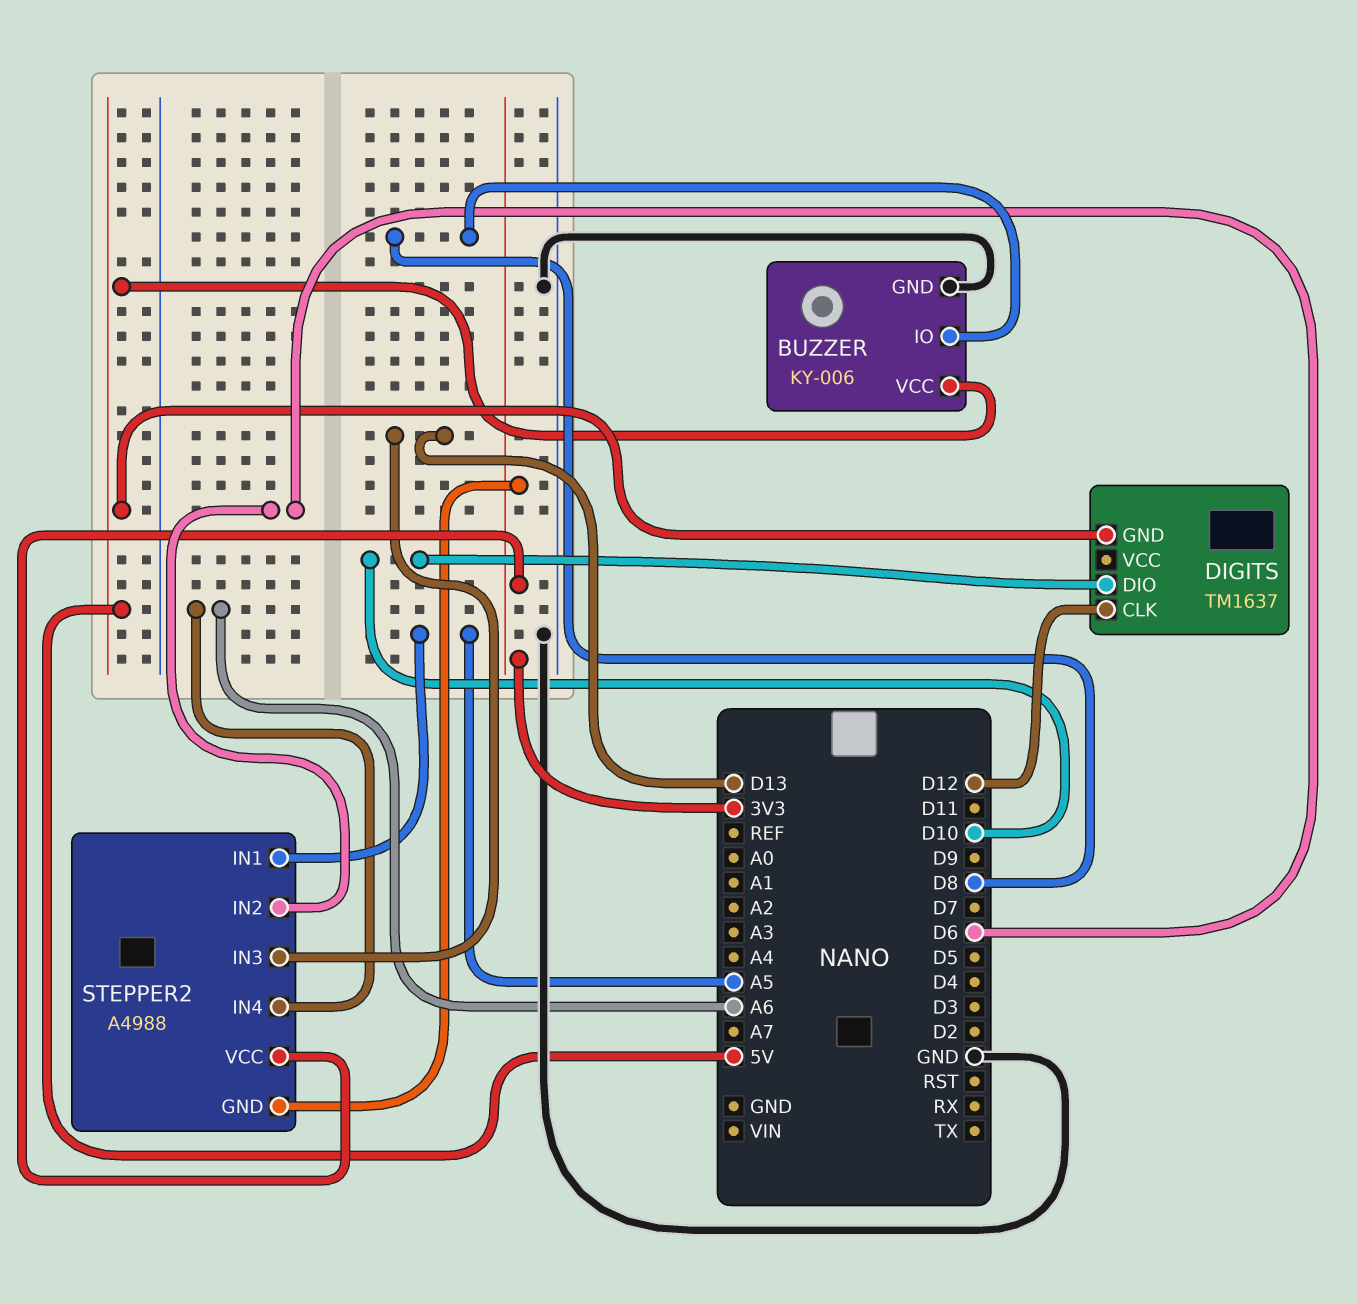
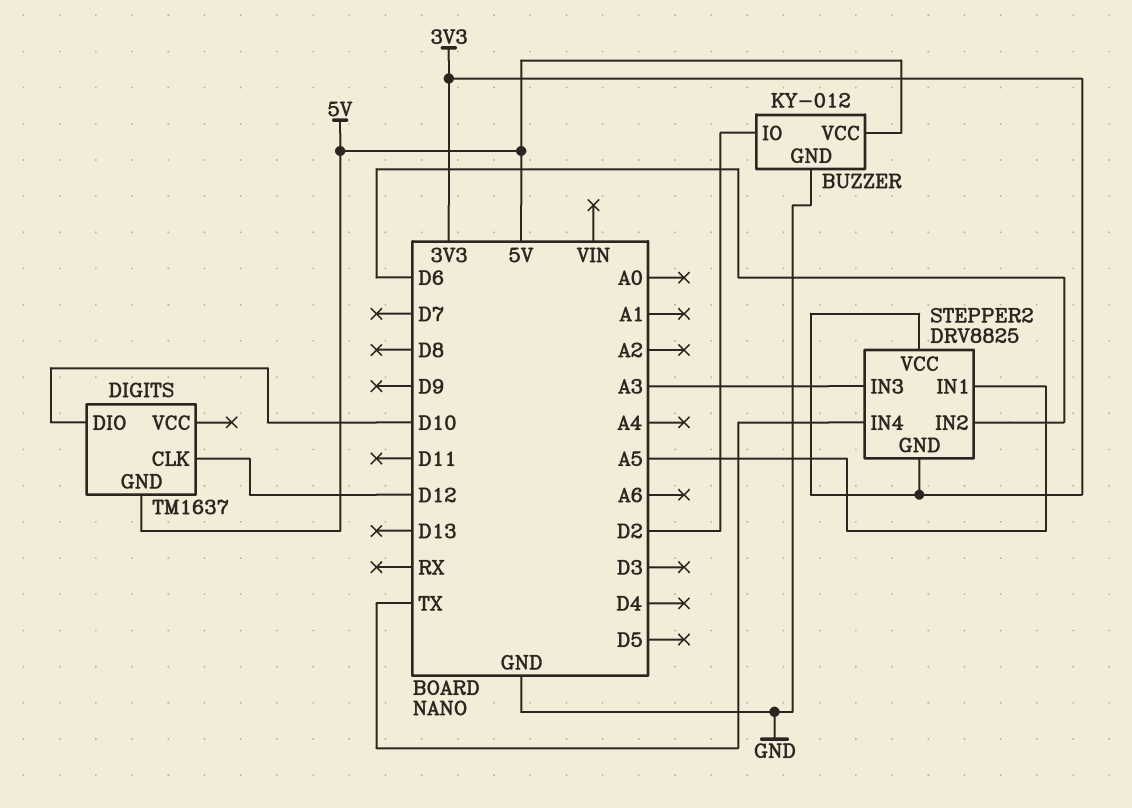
BUZZER: KY-006 -> KY-012
BUZZER pin IO: D8 -> D2
STEPPER2: A4988 -> DRV8825
STEPPER2 pin IN3: D13 -> A3
STEPPER2 pin IN4: A6 -> TX

